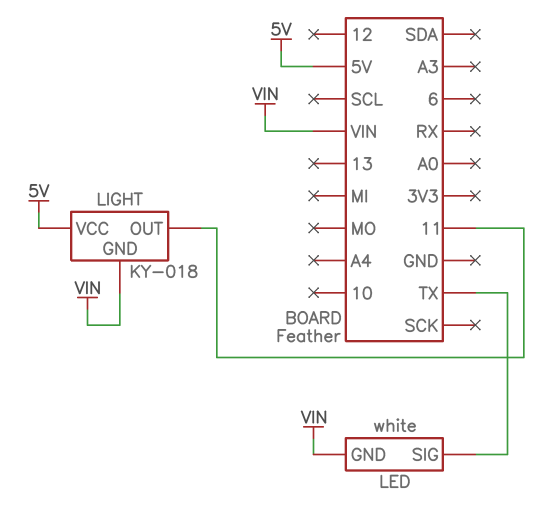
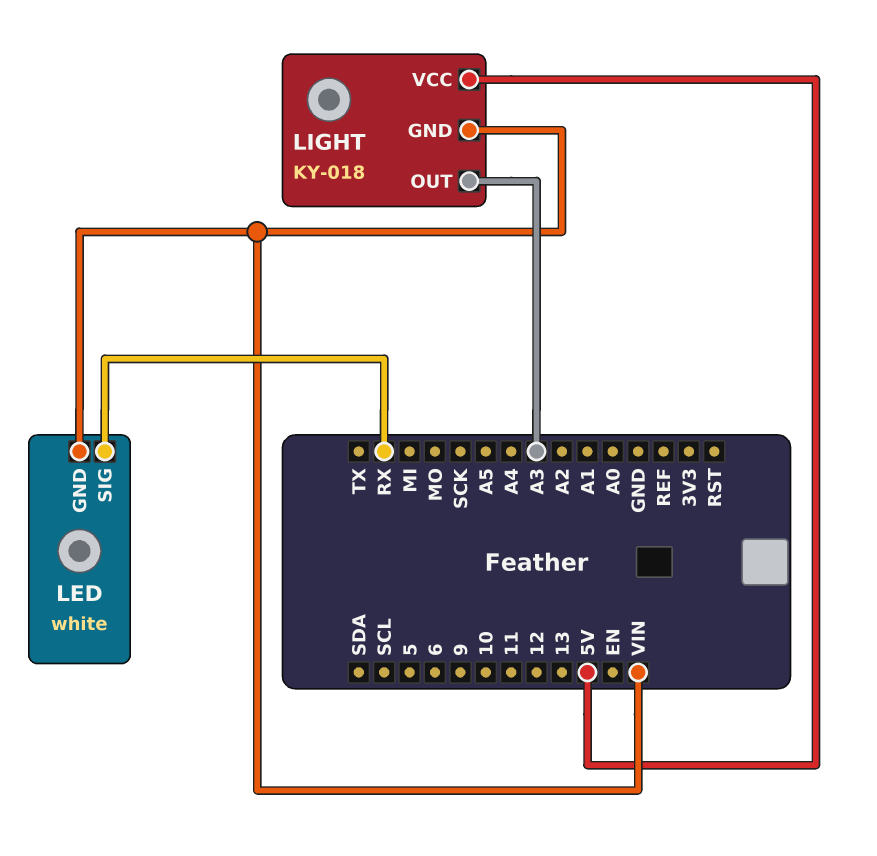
LED pin SIG: TX -> RX
LIGHT pin OUT: 11 -> A3

